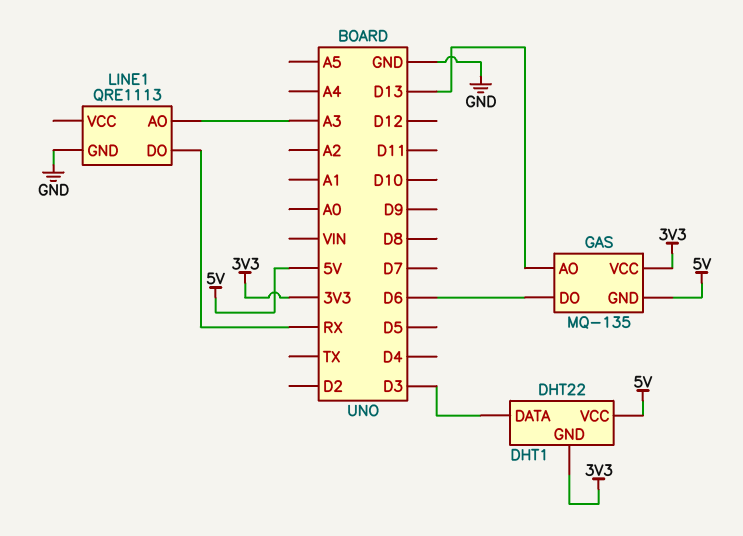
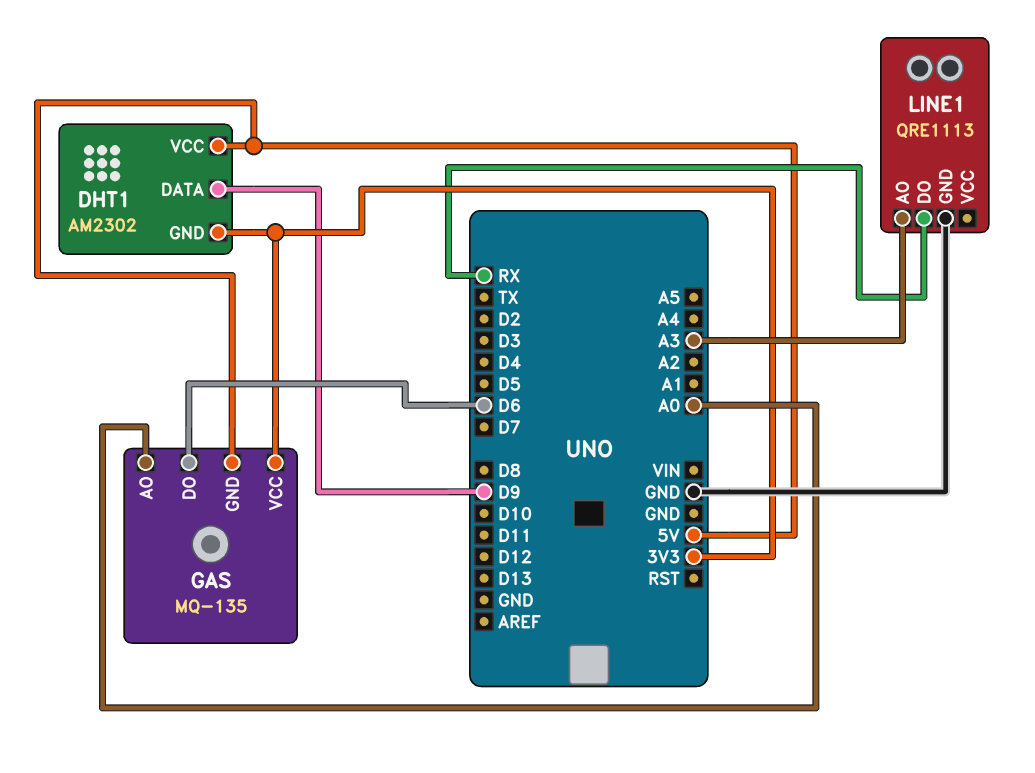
DHT1: DHT22 -> AM2302
DHT1 pin DATA: D3 -> D9
GAS pin AO: D13 -> A0

